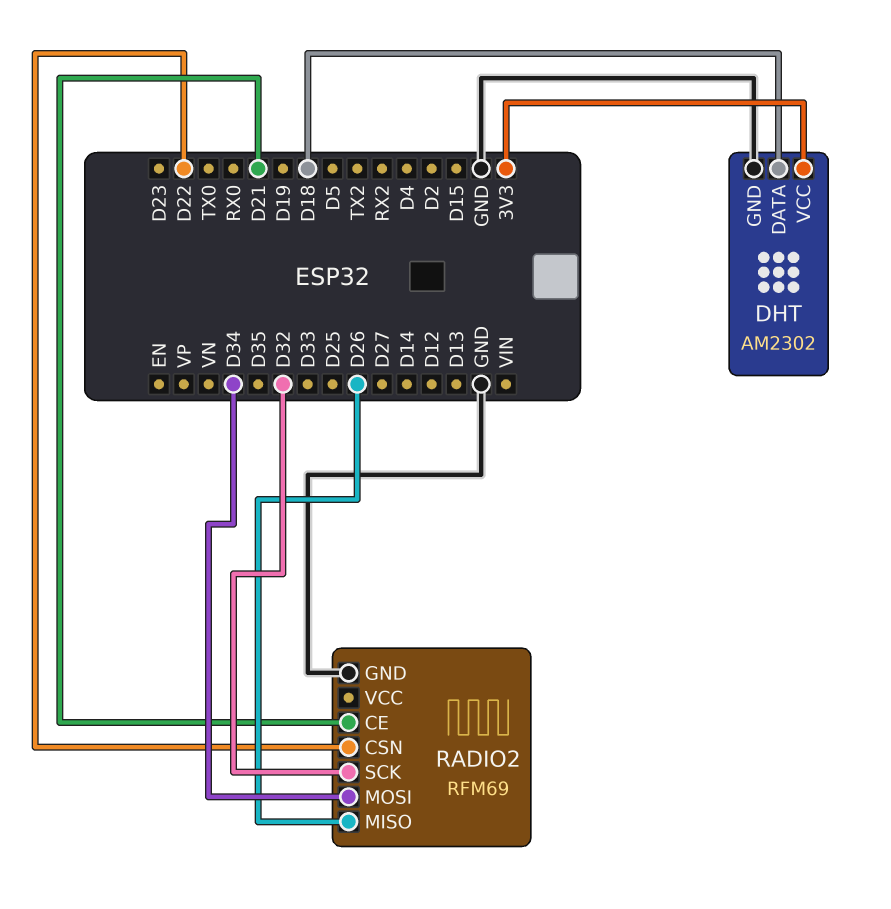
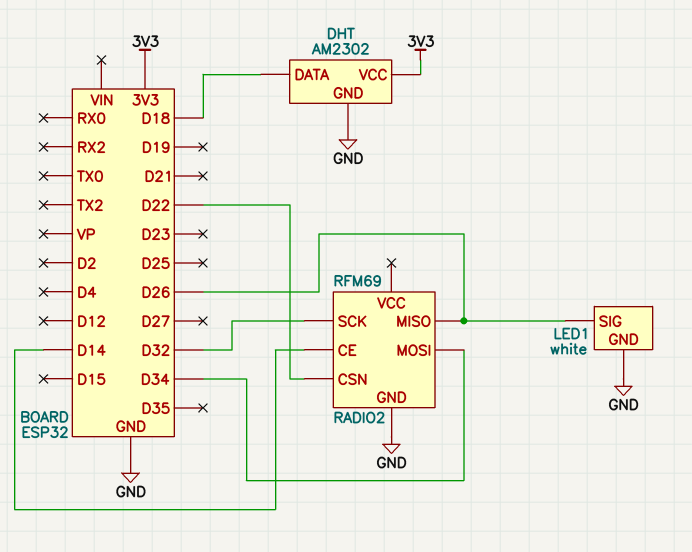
LED1: none -> white
LED1 pin GND: none -> GND
LED1 pin SIG: none -> D26
RADIO2 pin CE: D21 -> D14

